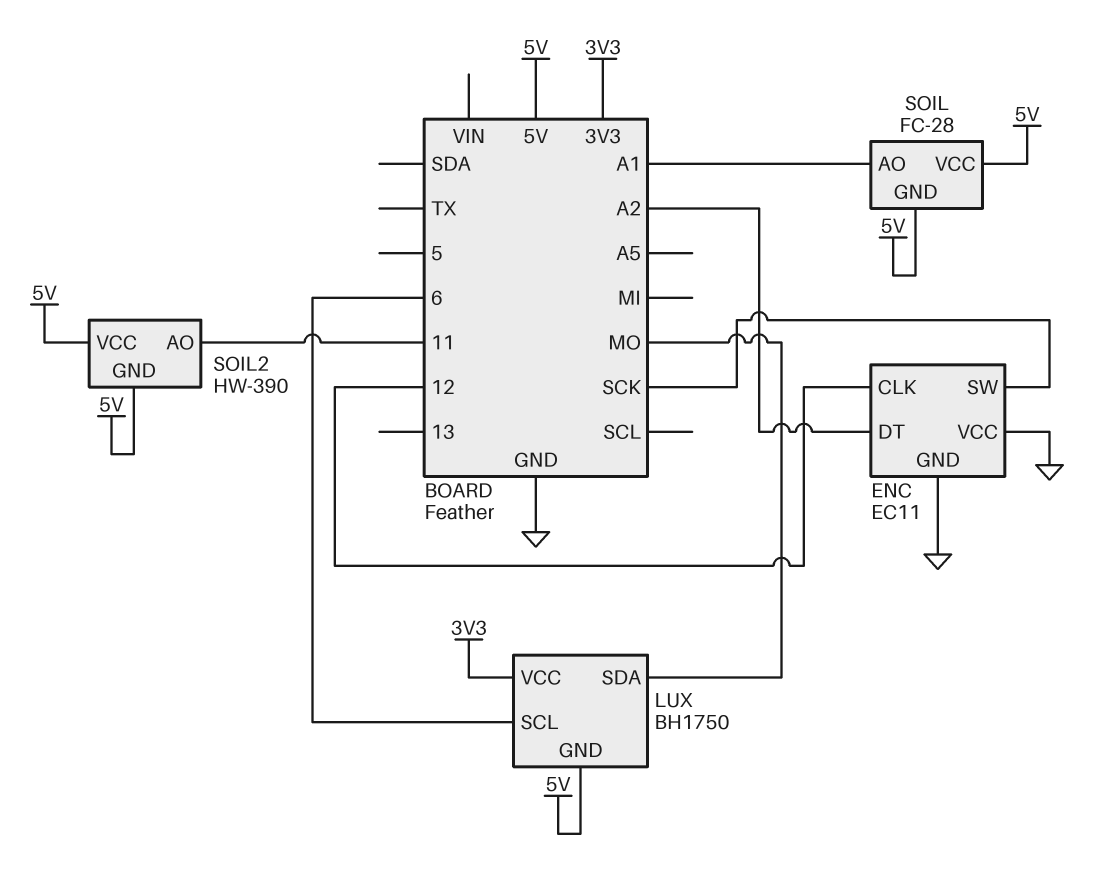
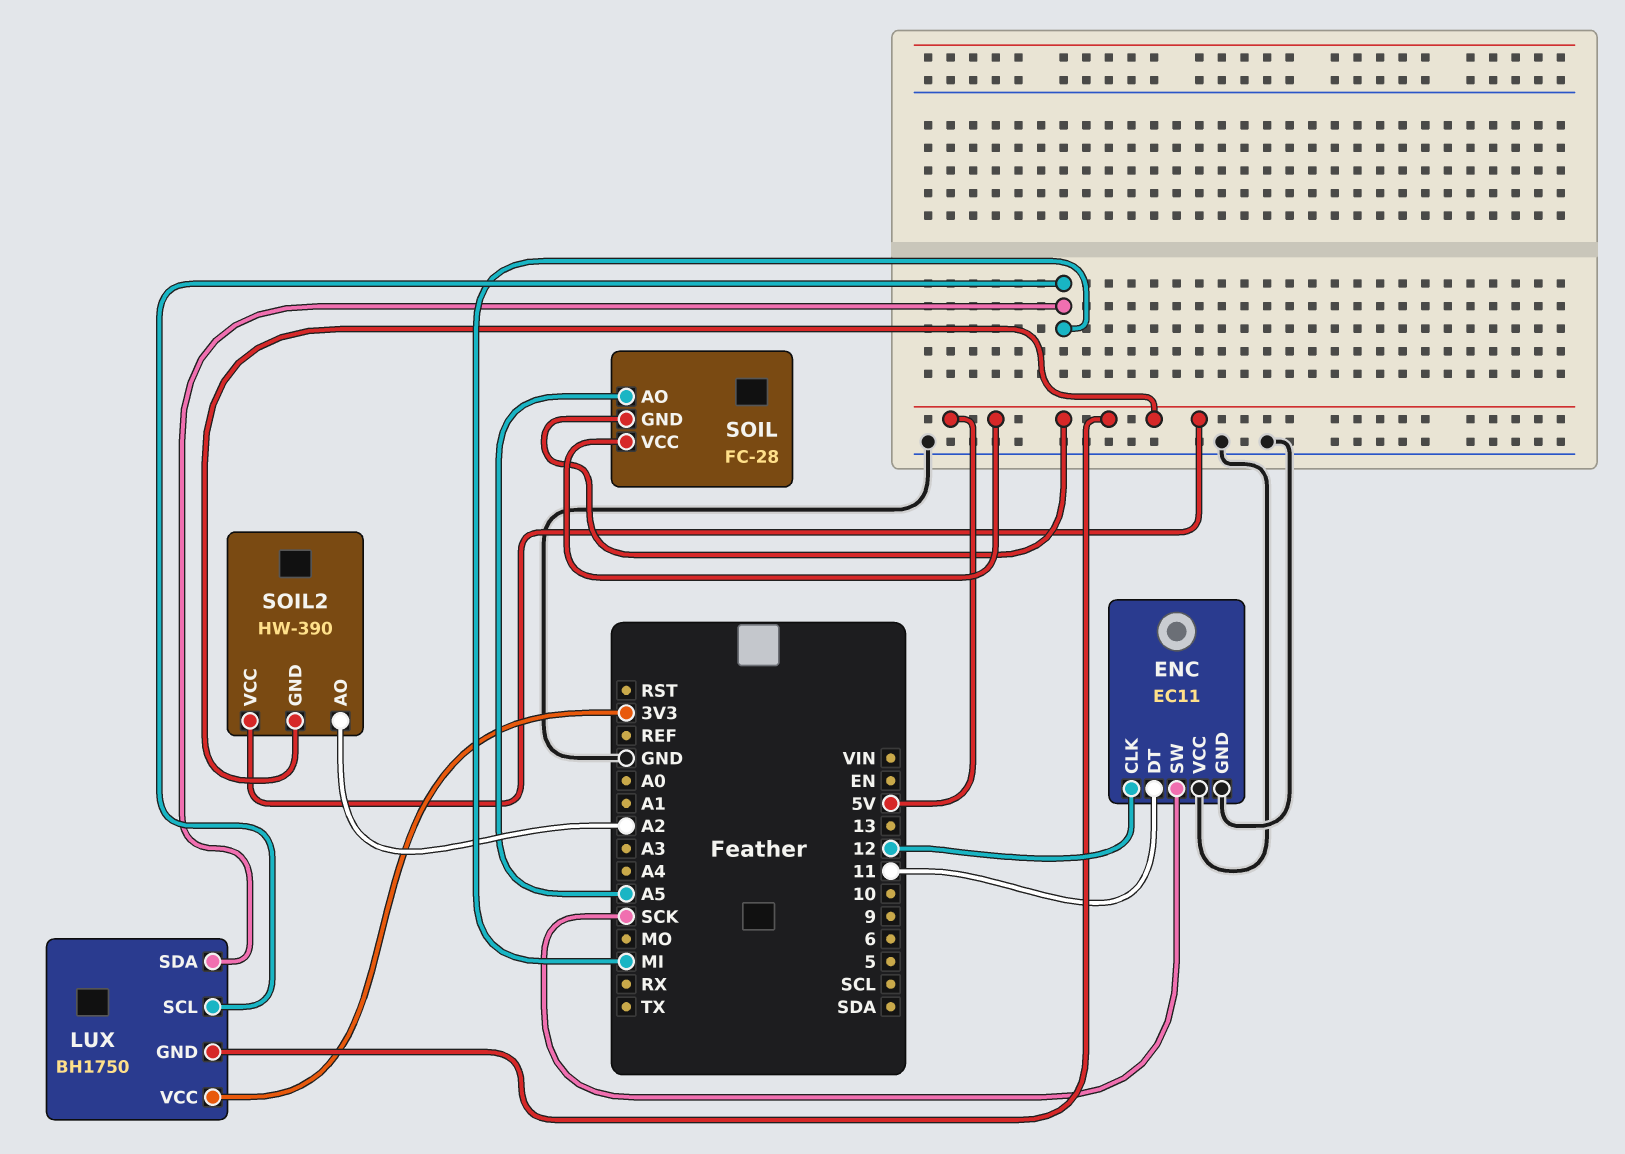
ENC pin DT: A2 -> 11
LUX pin SCL: 6 -> MI
LUX pin SDA: MO -> MI
SOIL pin AO: A1 -> A5
SOIL2 pin AO: 11 -> A2

